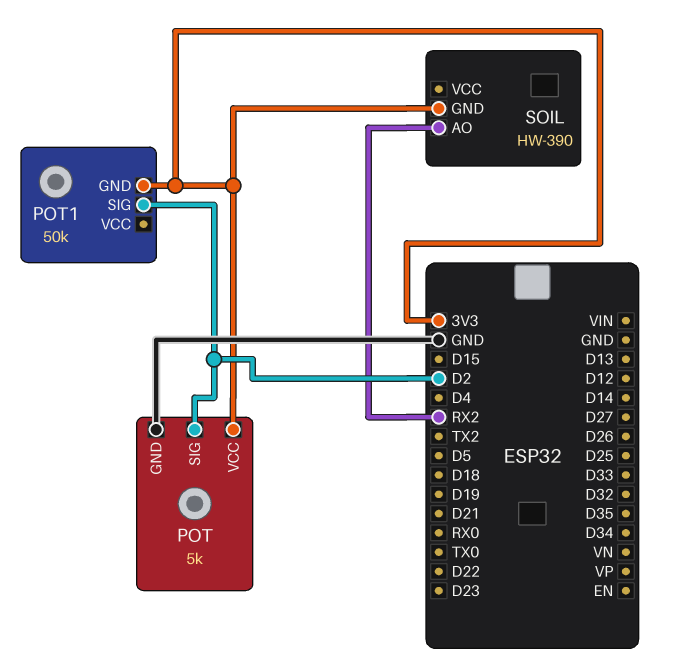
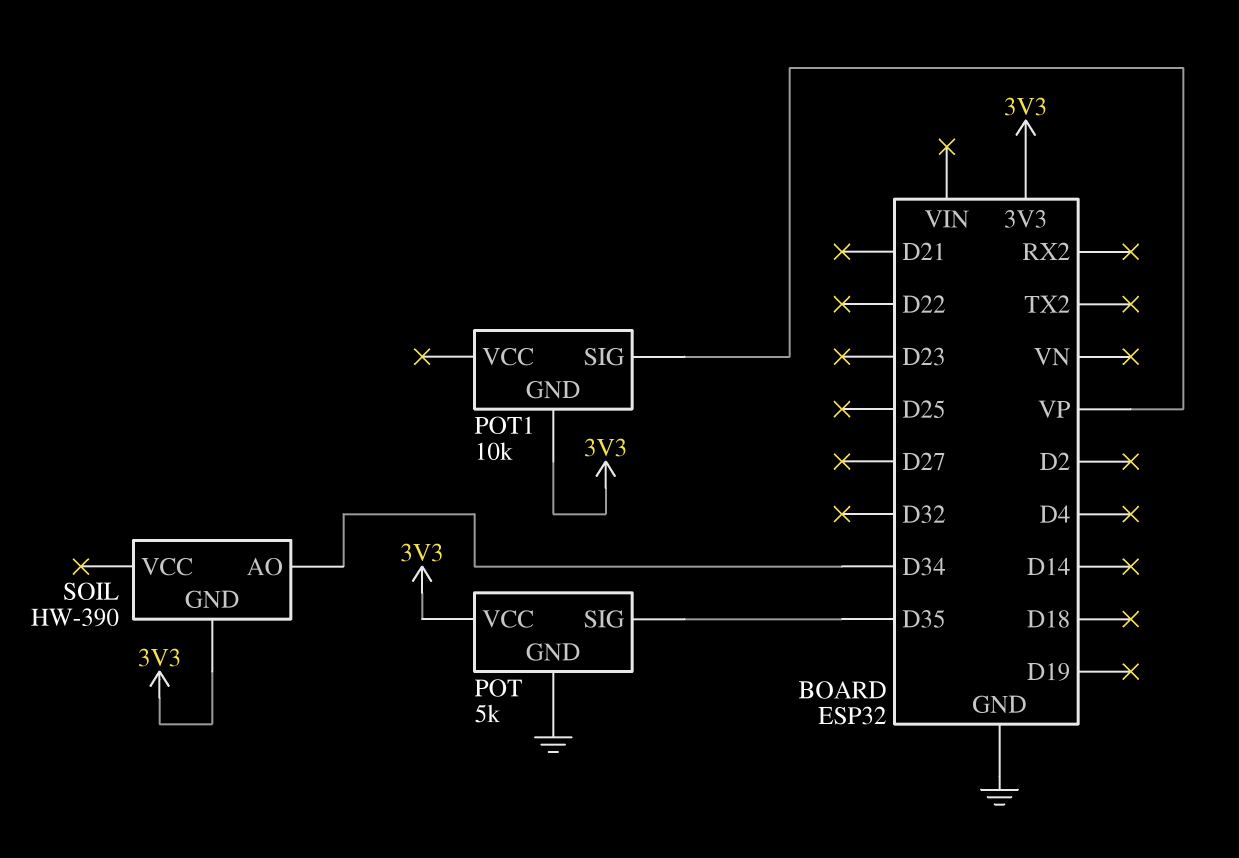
POT pin SIG: D2 -> D35
POT1: 50k -> 10k
POT1 pin SIG: D2 -> VP
SOIL pin AO: RX2 -> D34

